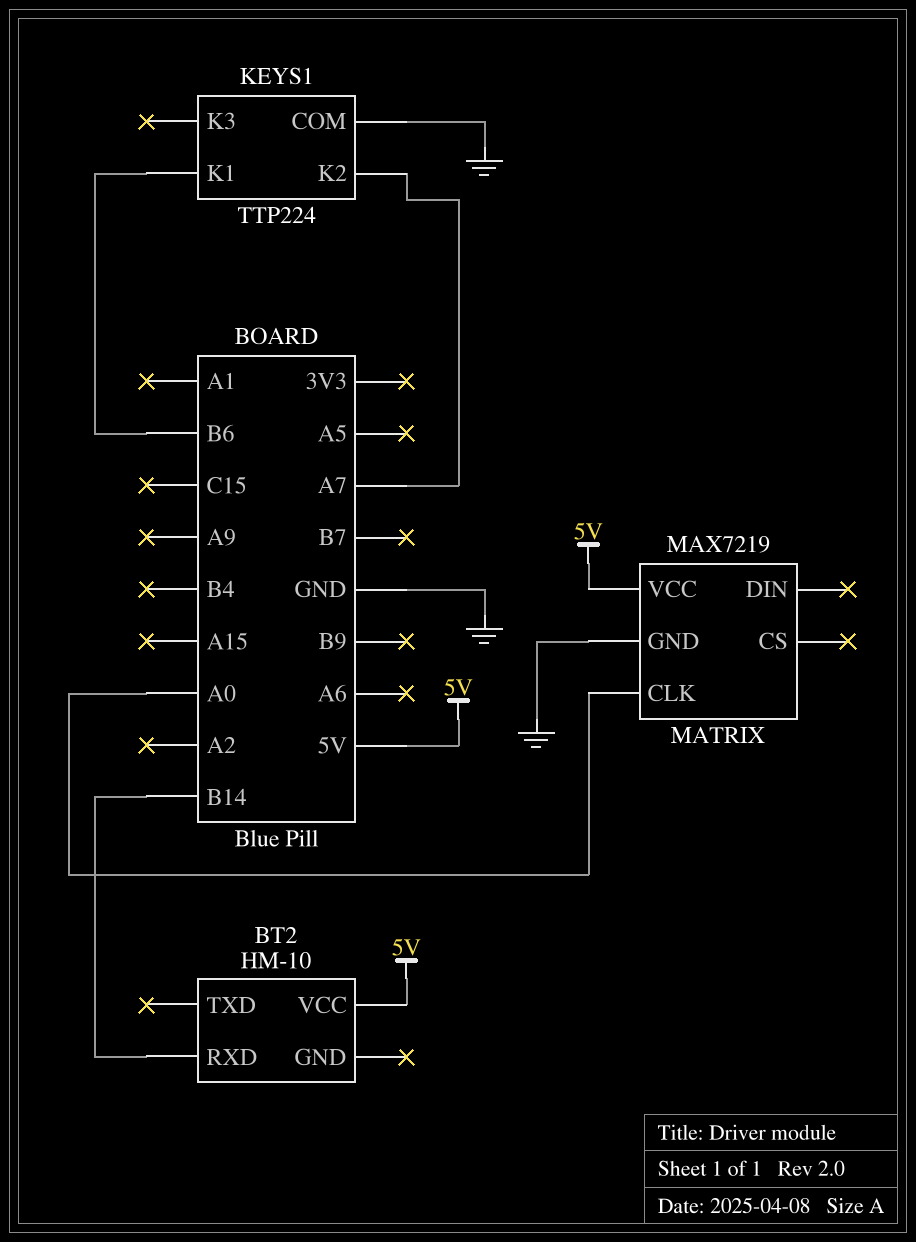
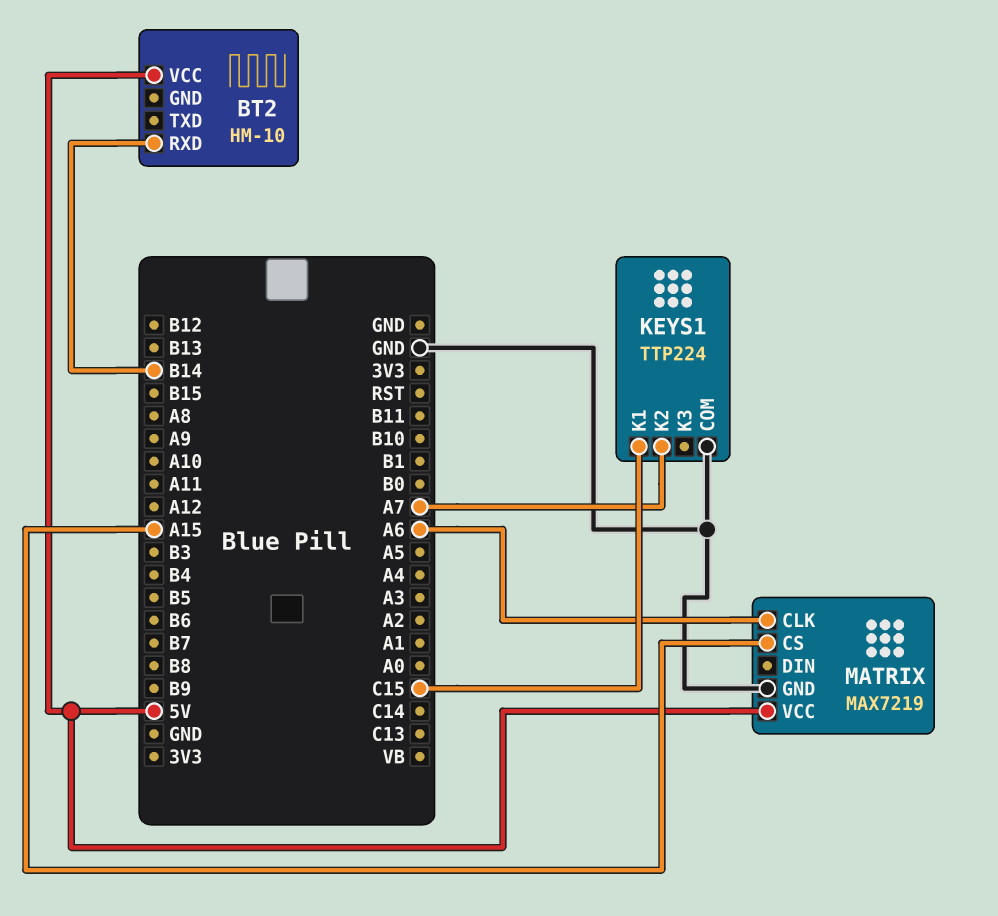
KEYS1 pin K1: B6 -> C15
MATRIX pin CLK: A0 -> A6
MATRIX pin CS: none -> A15

